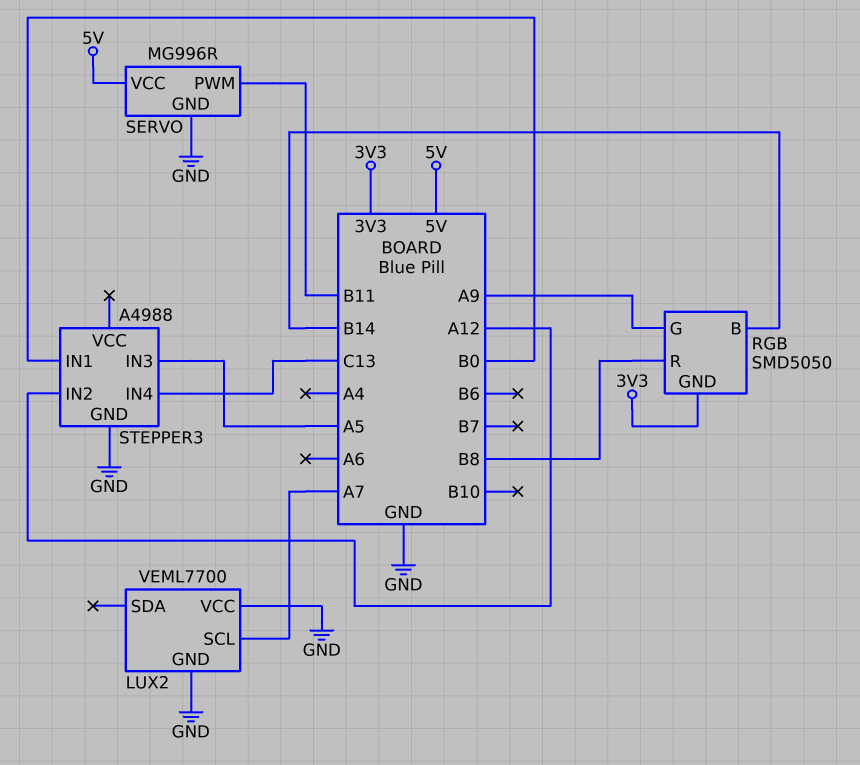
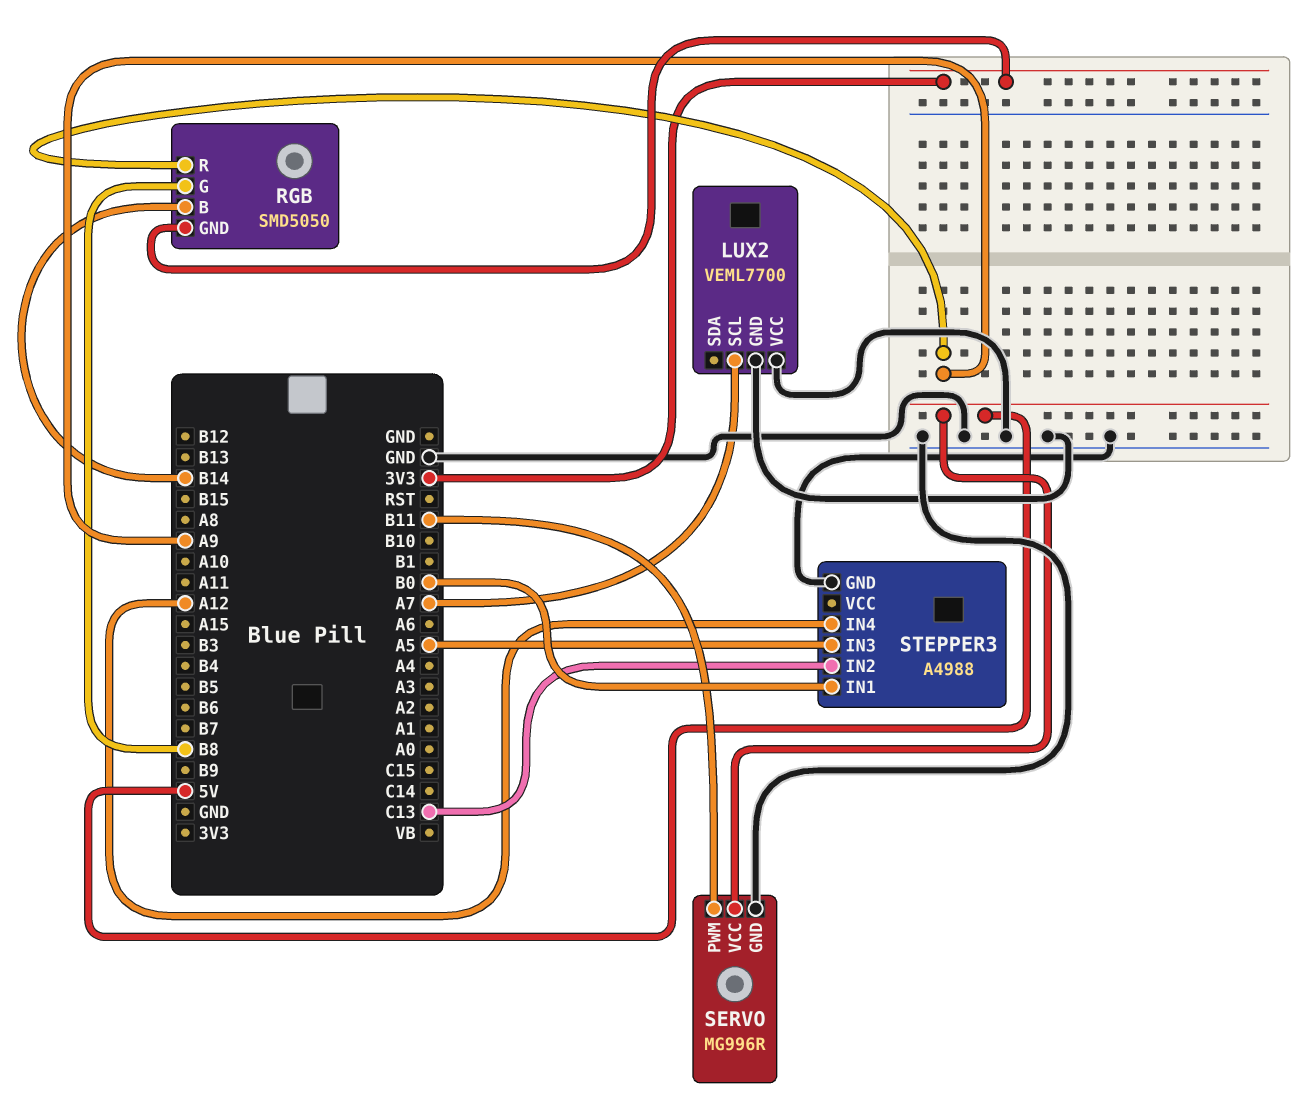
RGB pin G: A9 -> B8
RGB pin R: B8 -> A9
STEPPER3 pin IN2: A12 -> C13
STEPPER3 pin IN4: C13 -> A12

